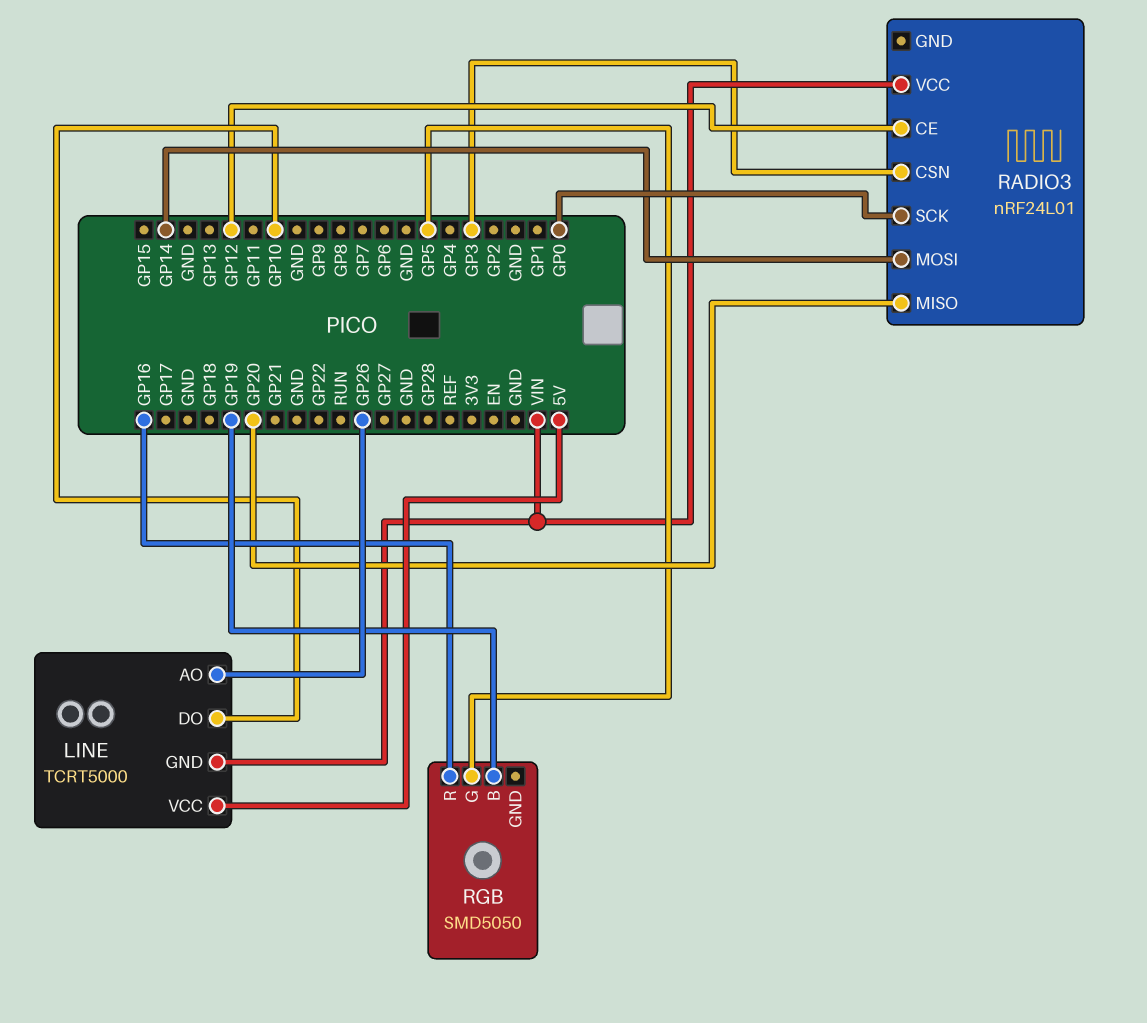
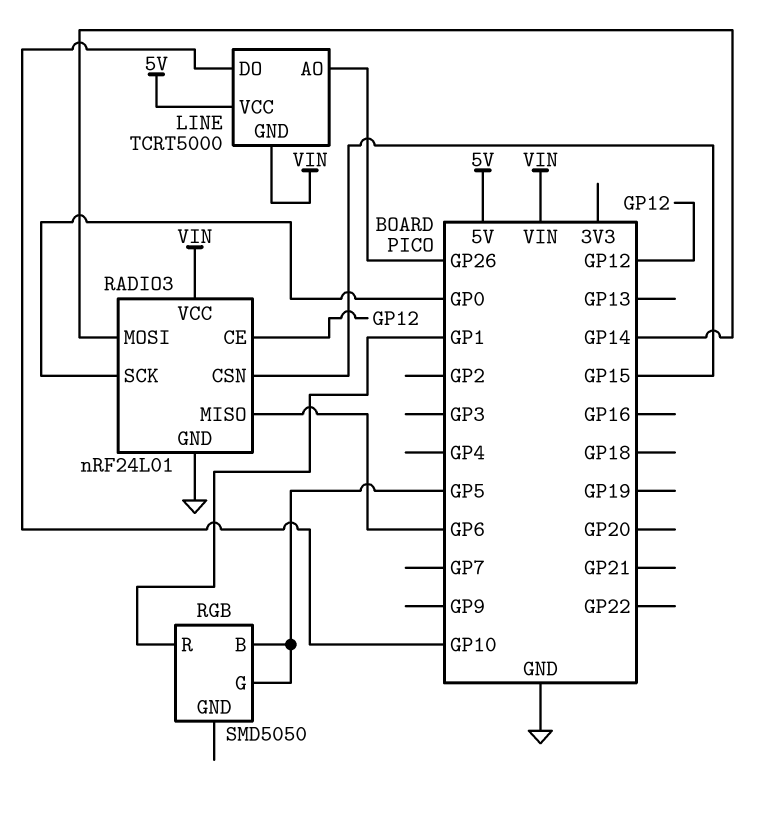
RADIO3 pin CSN: GP3 -> GP15
RADIO3 pin GND: none -> GND
RADIO3 pin MISO: GP20 -> GP6
RGB pin B: GP19 -> GP5
RGB pin R: GP16 -> GP1

